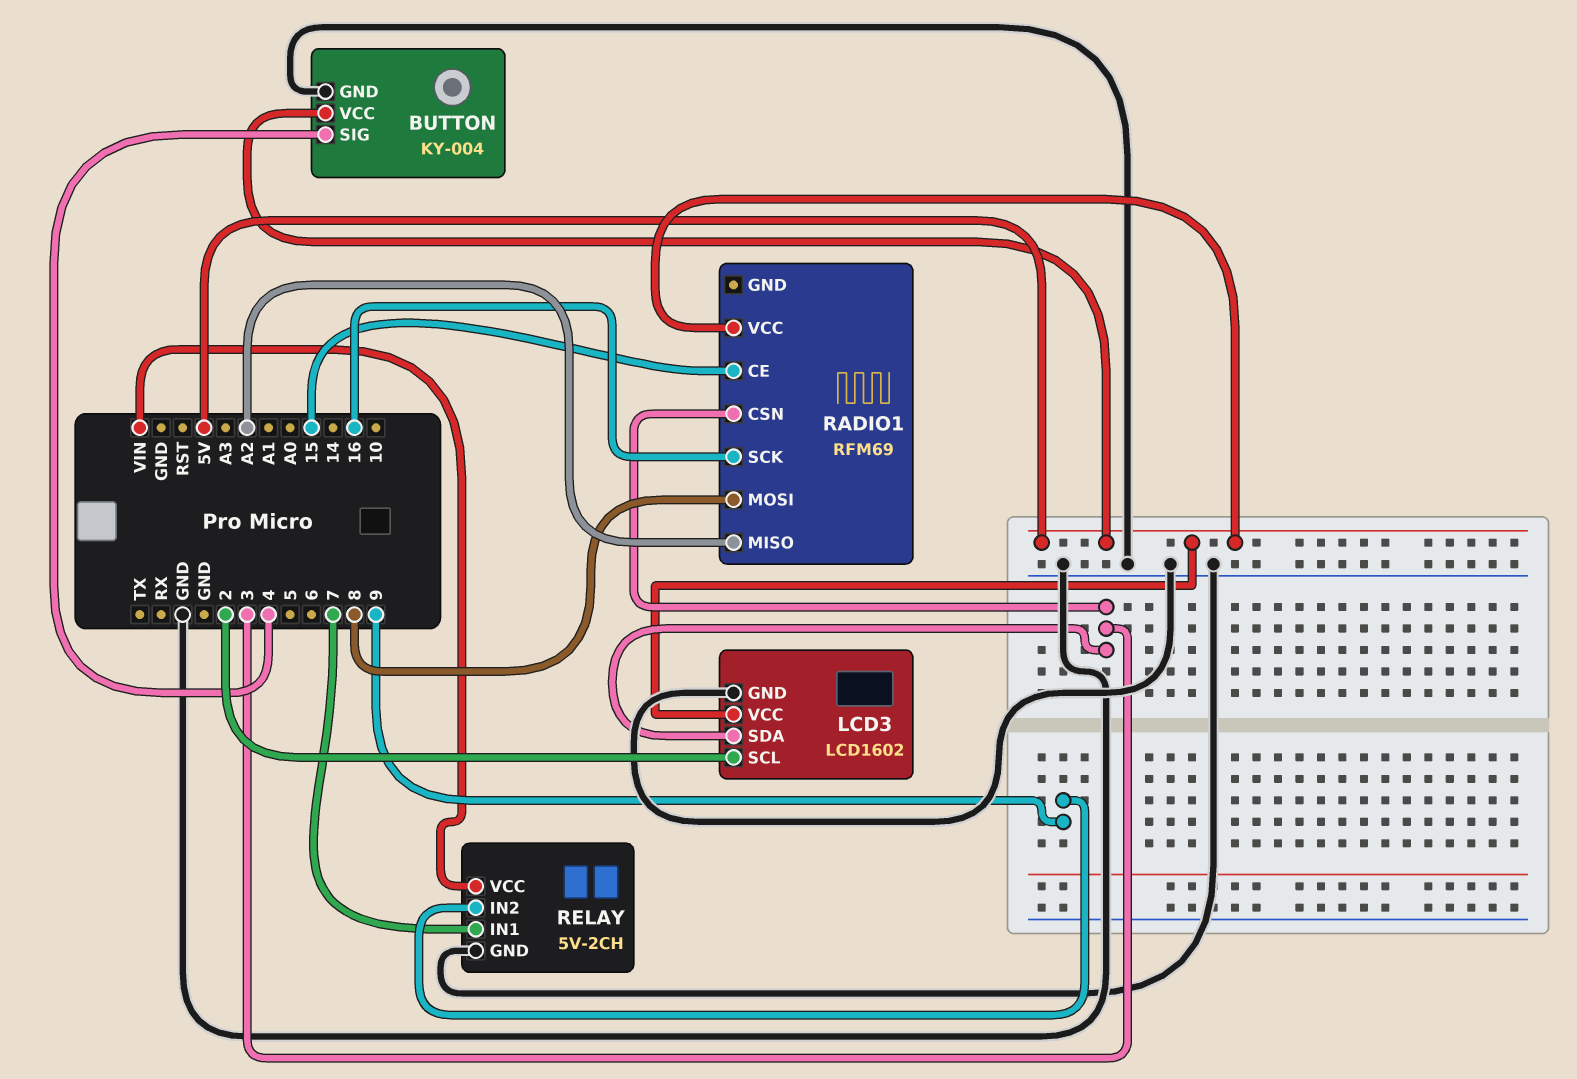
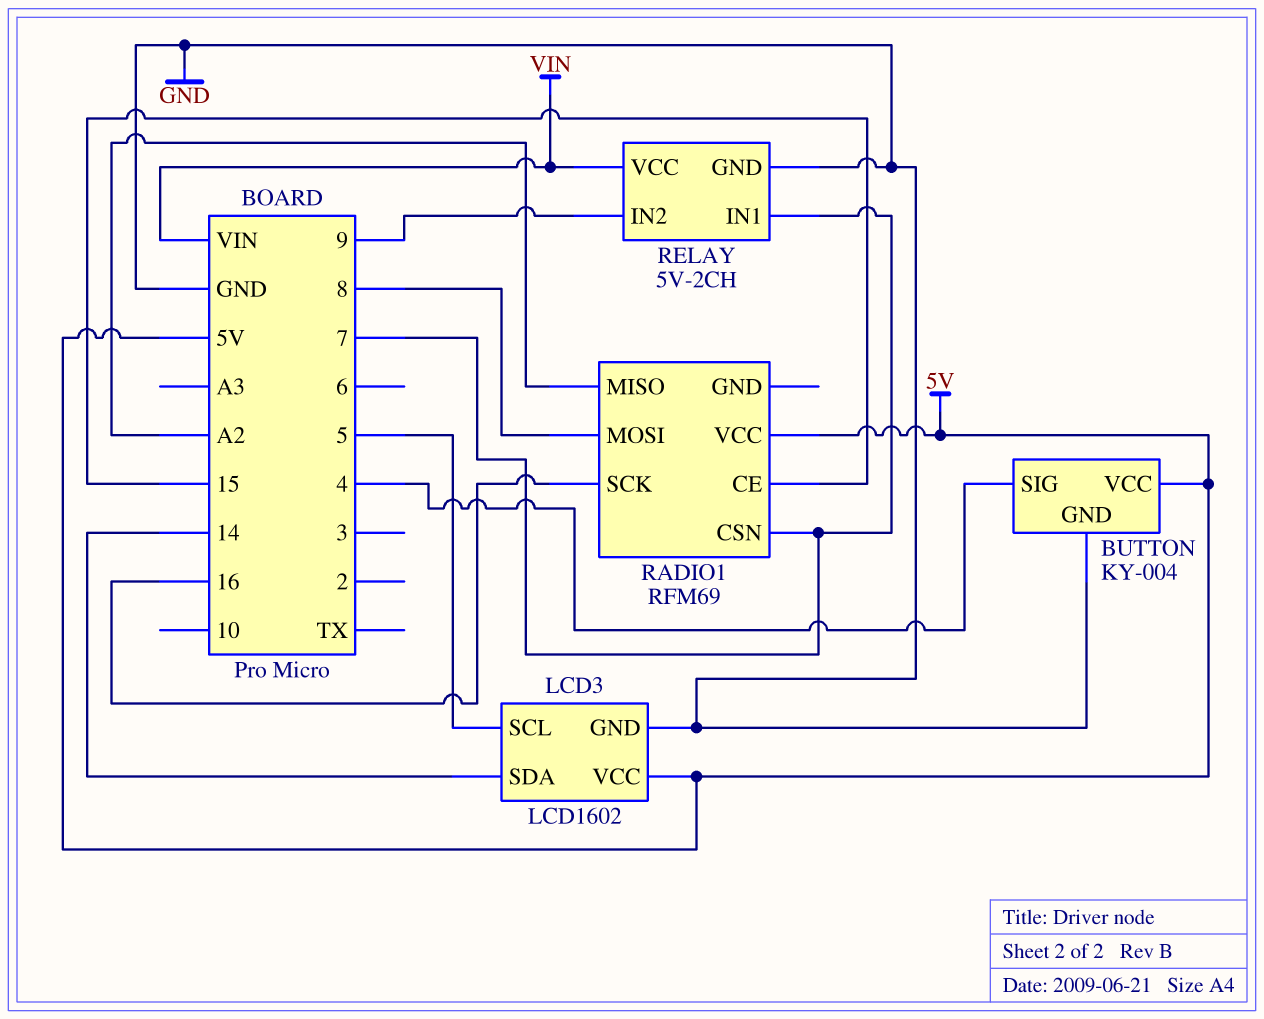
LCD3 pin SCL: 2 -> 5
LCD3 pin SDA: 3 -> 14
RADIO1 pin CSN: 3 -> 7

